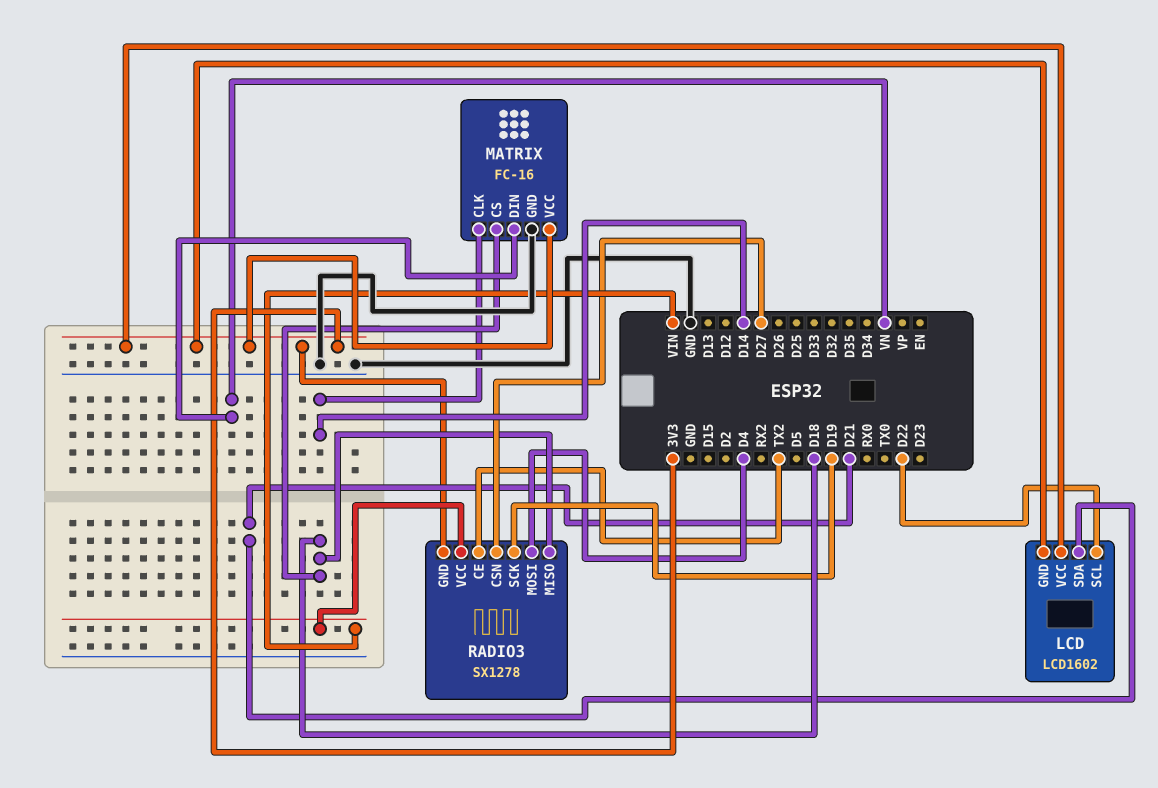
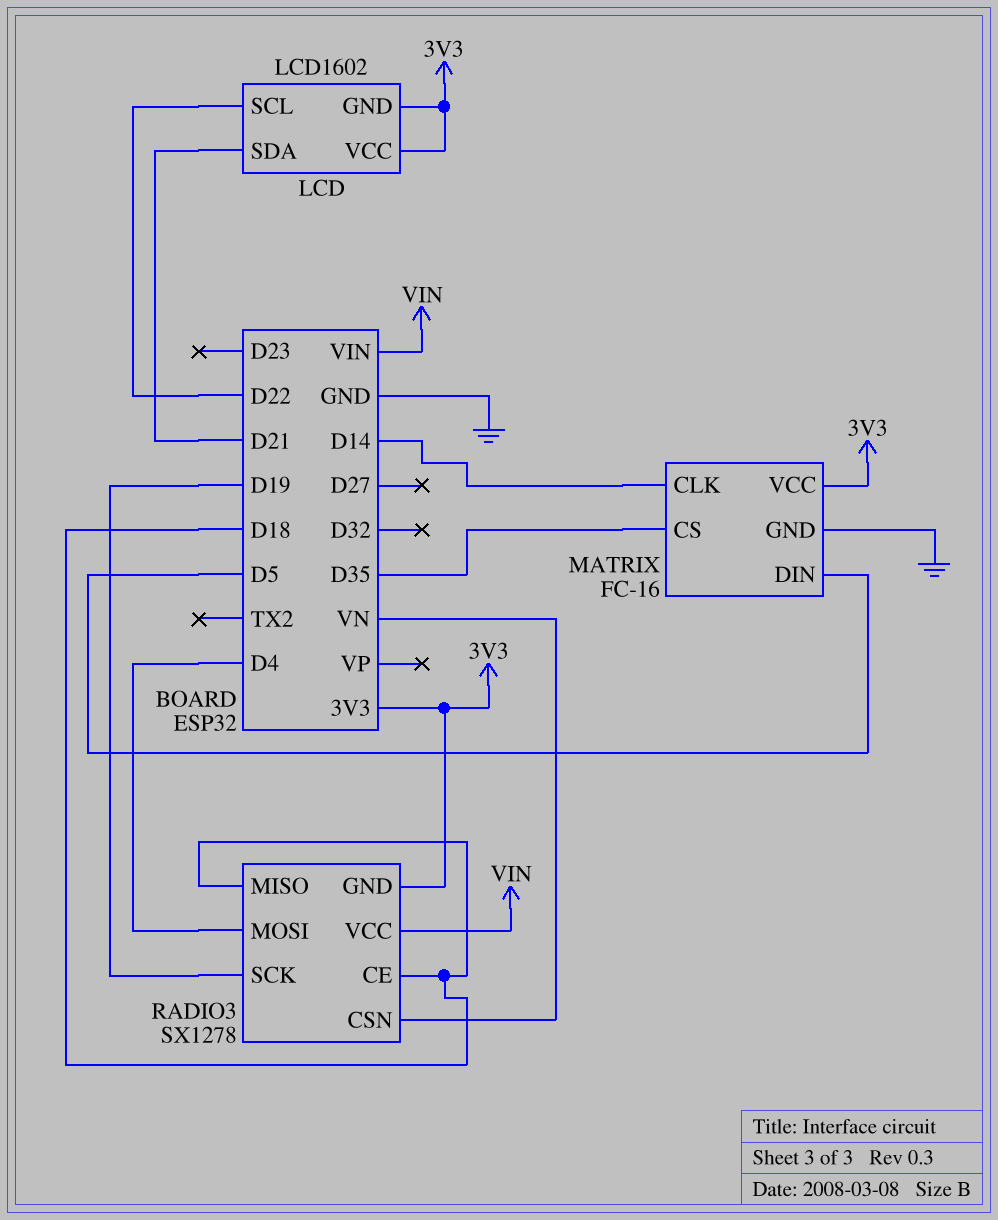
MATRIX pin CS: D18 -> D35
MATRIX pin DIN: VN -> D5
RADIO3 pin CE: TX2 -> D18
RADIO3 pin CSN: D27 -> VN

